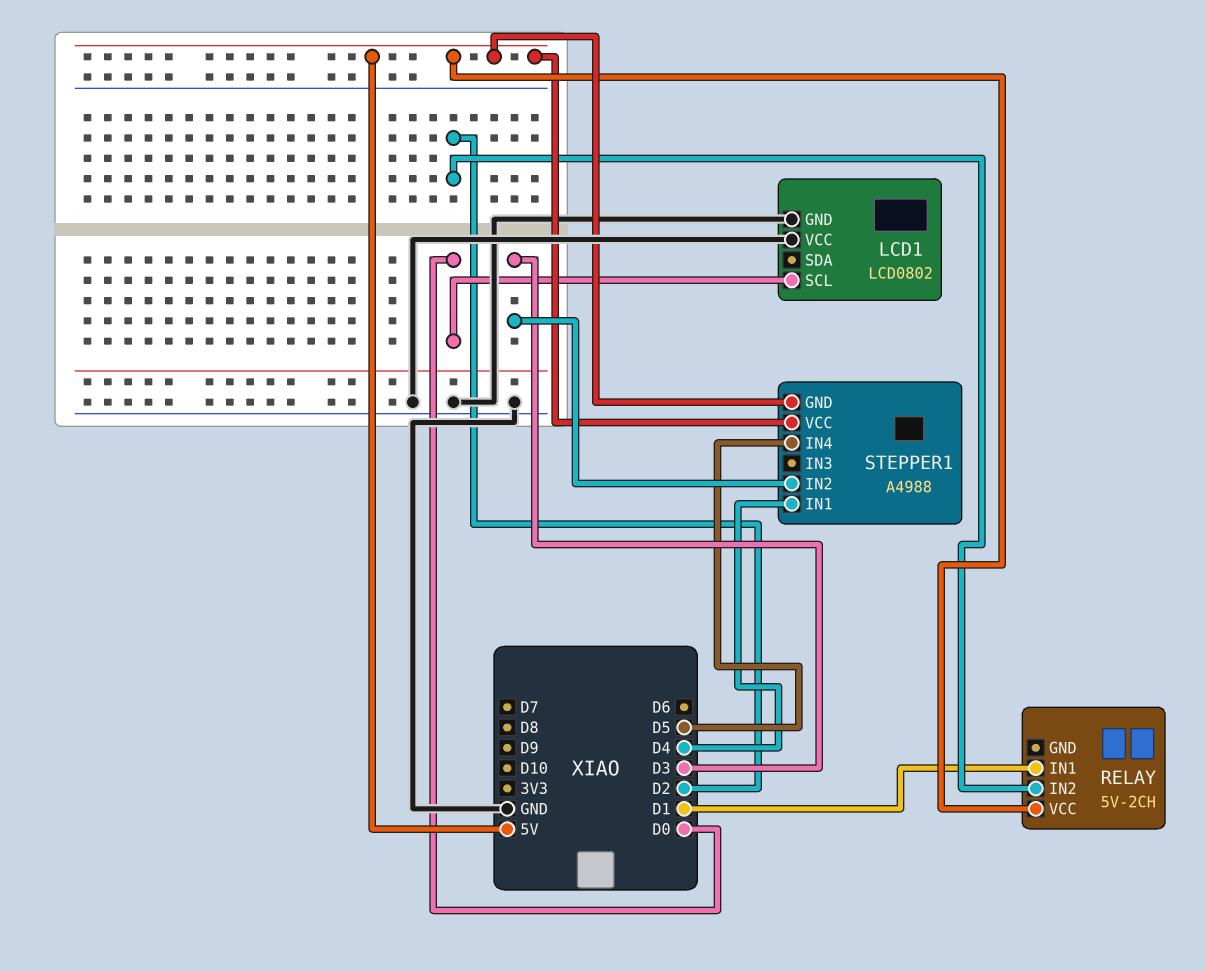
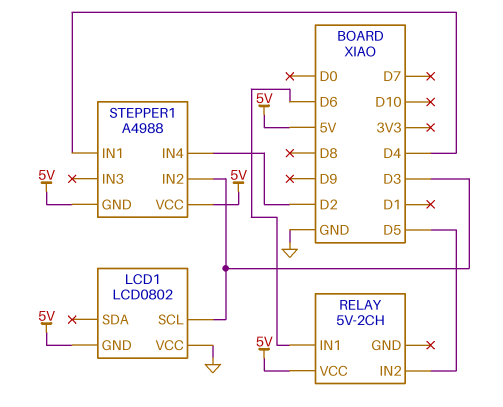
LCD1 pin GND: GND -> 5V
LCD1 pin SCL: D0 -> D3
RELAY pin IN1: D1 -> D6
RELAY pin IN2: D2 -> D5
STEPPER1 pin IN4: D5 -> D2

